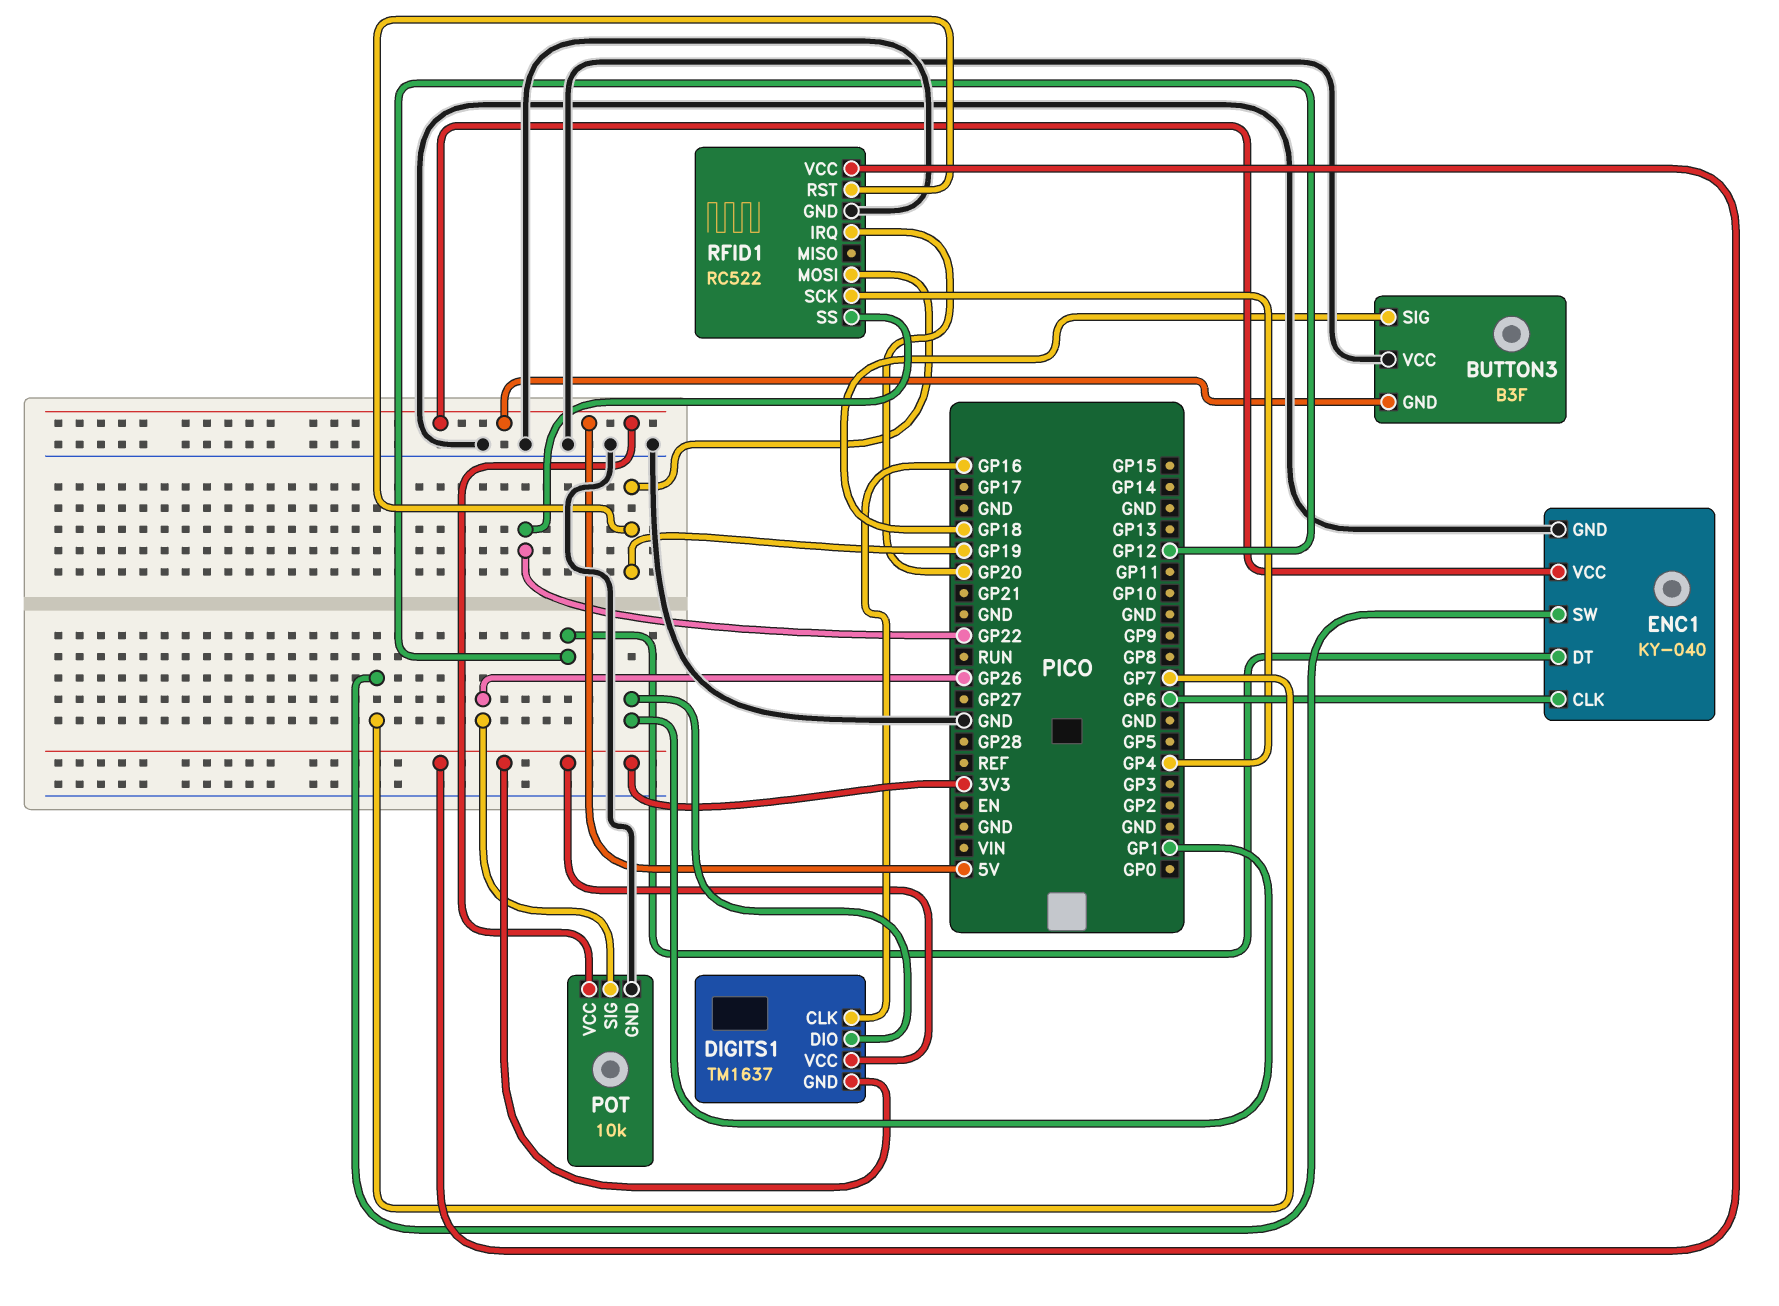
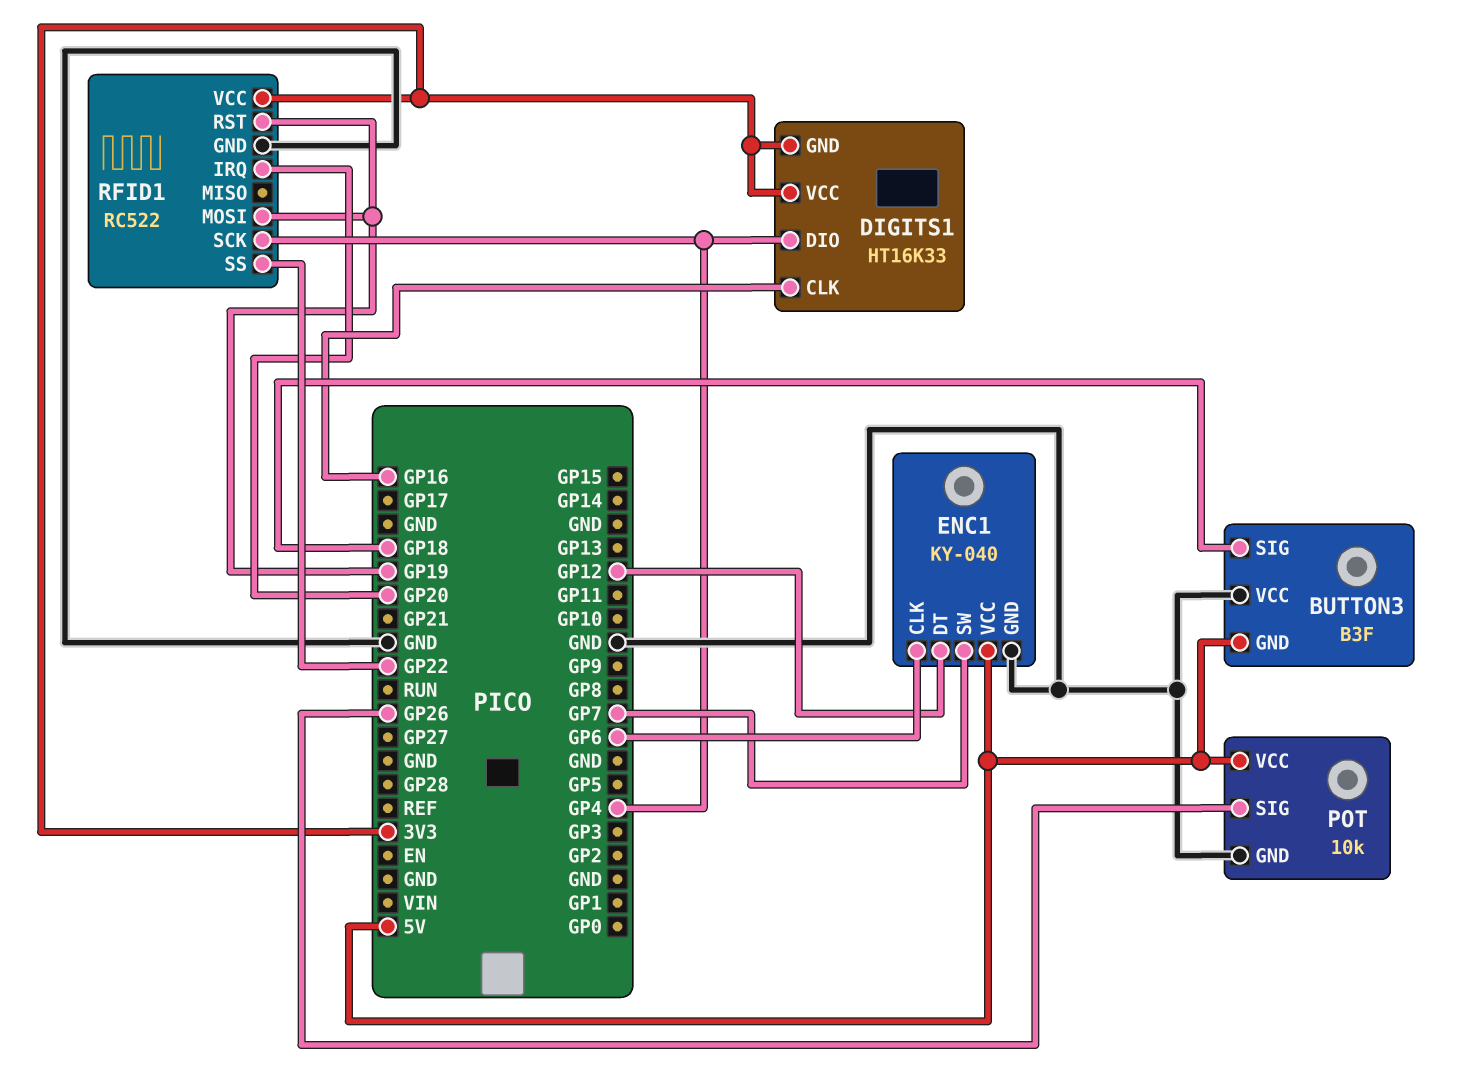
DIGITS1: TM1637 -> HT16K33
DIGITS1 pin DIO: GP1 -> GP4

